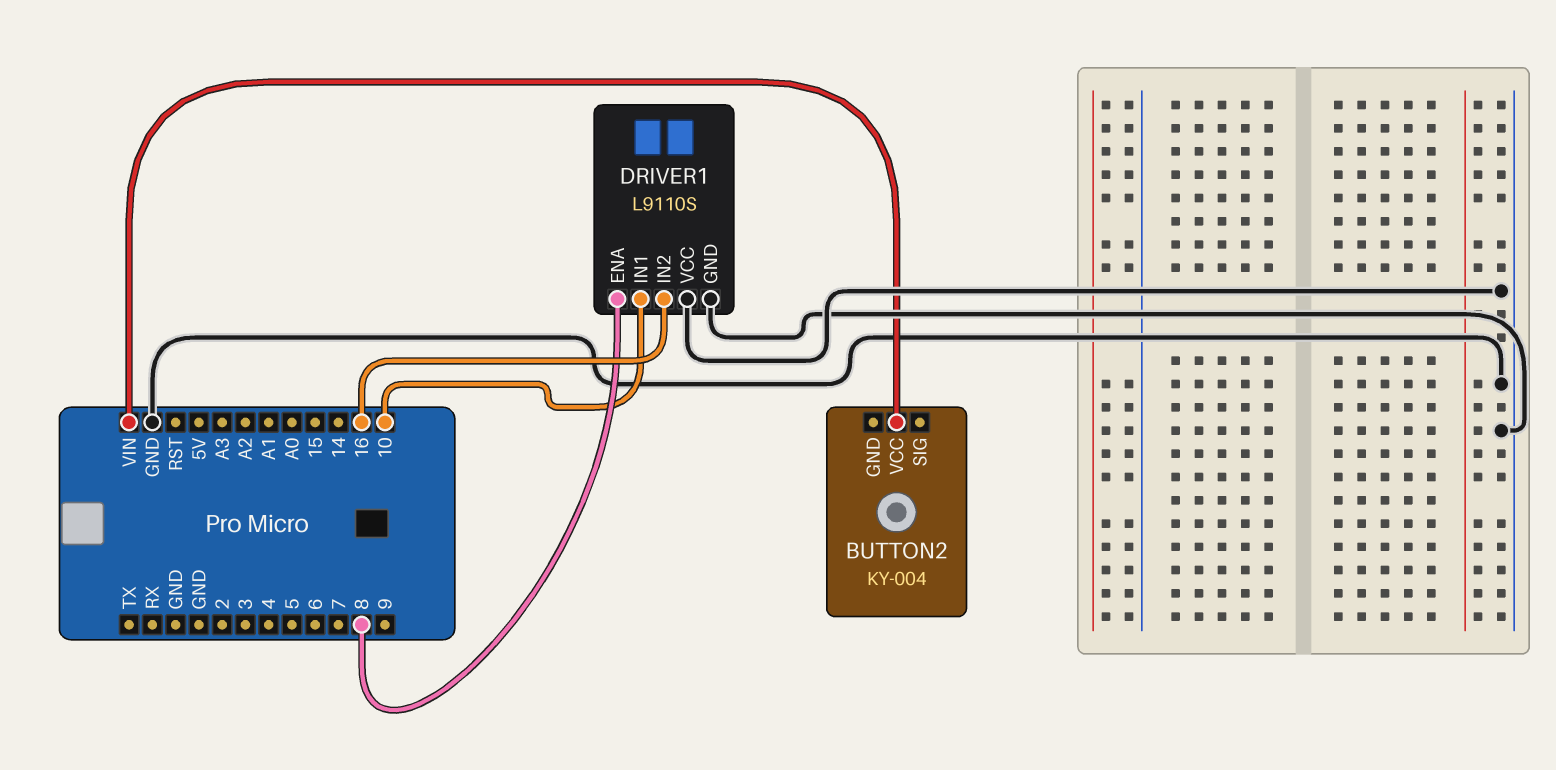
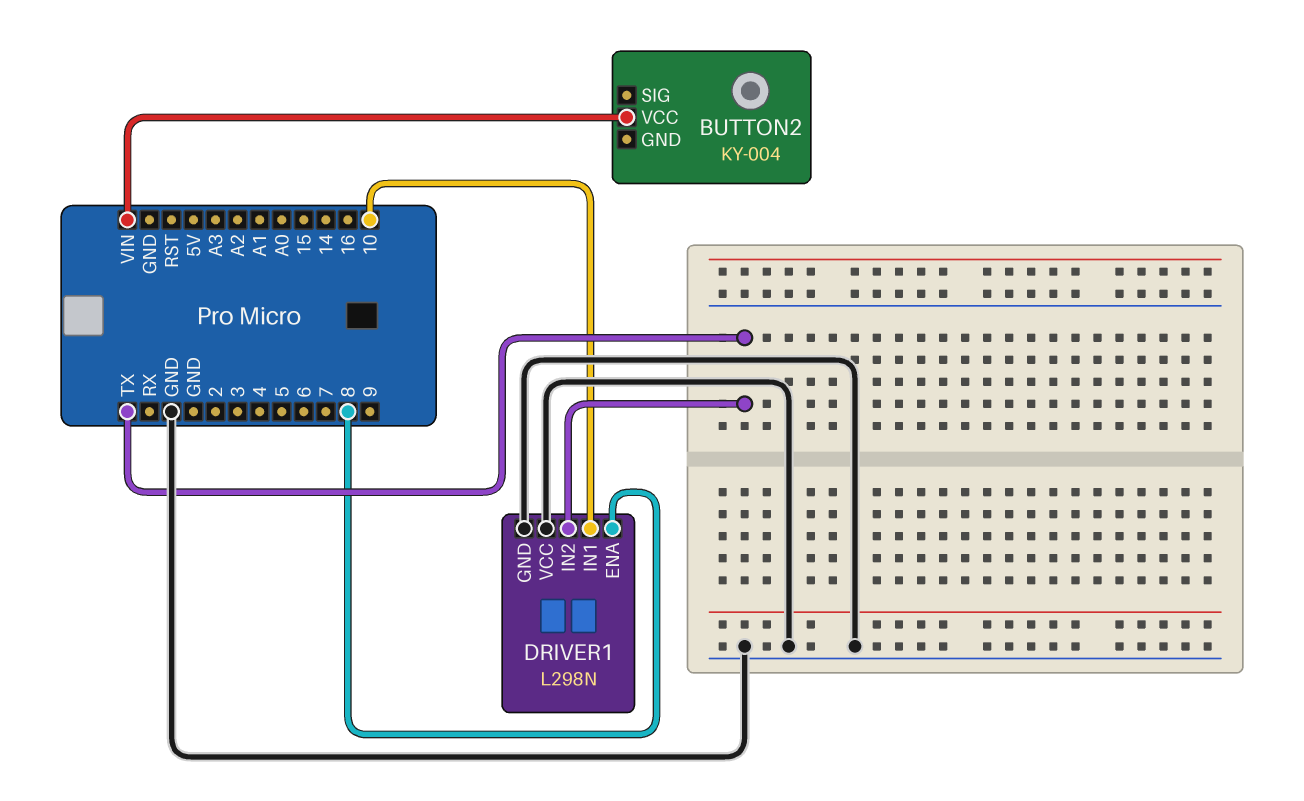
DRIVER1: L9110S -> L298N
DRIVER1 pin IN2: 16 -> TX

